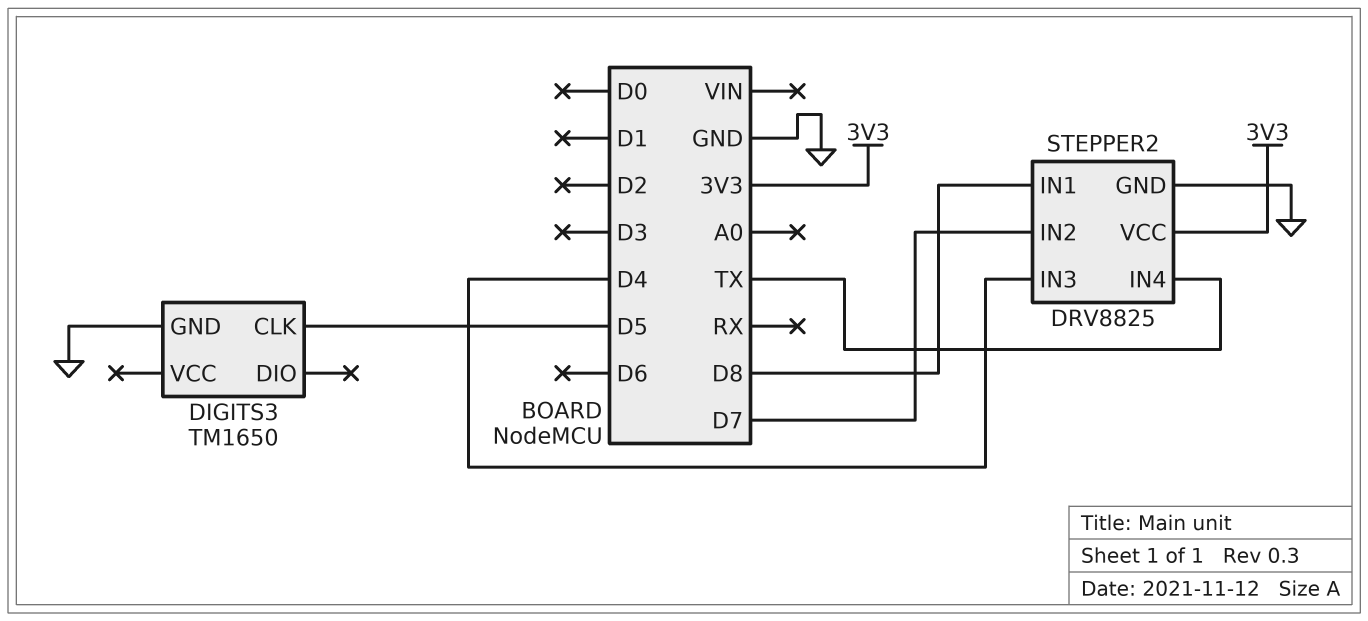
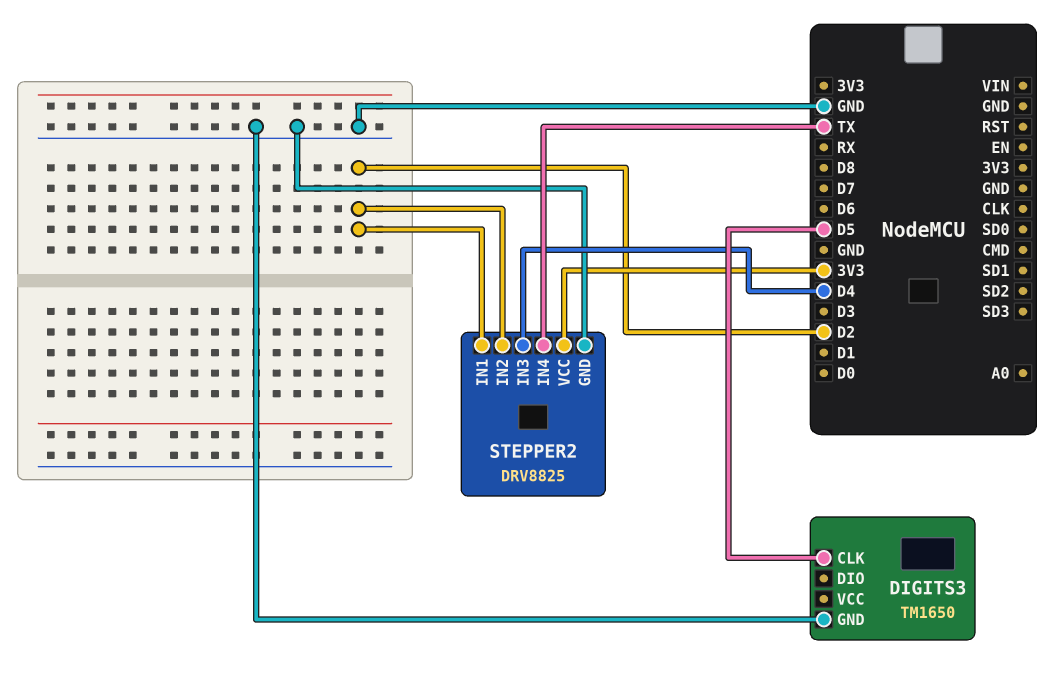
STEPPER2 pin IN1: D8 -> D2
STEPPER2 pin IN2: D7 -> D2

